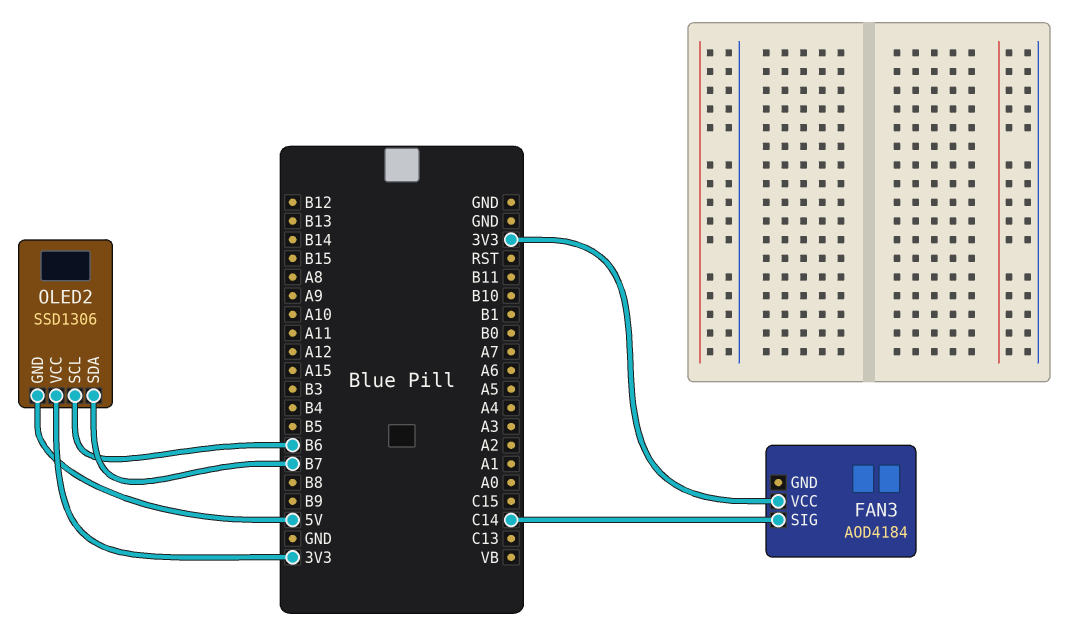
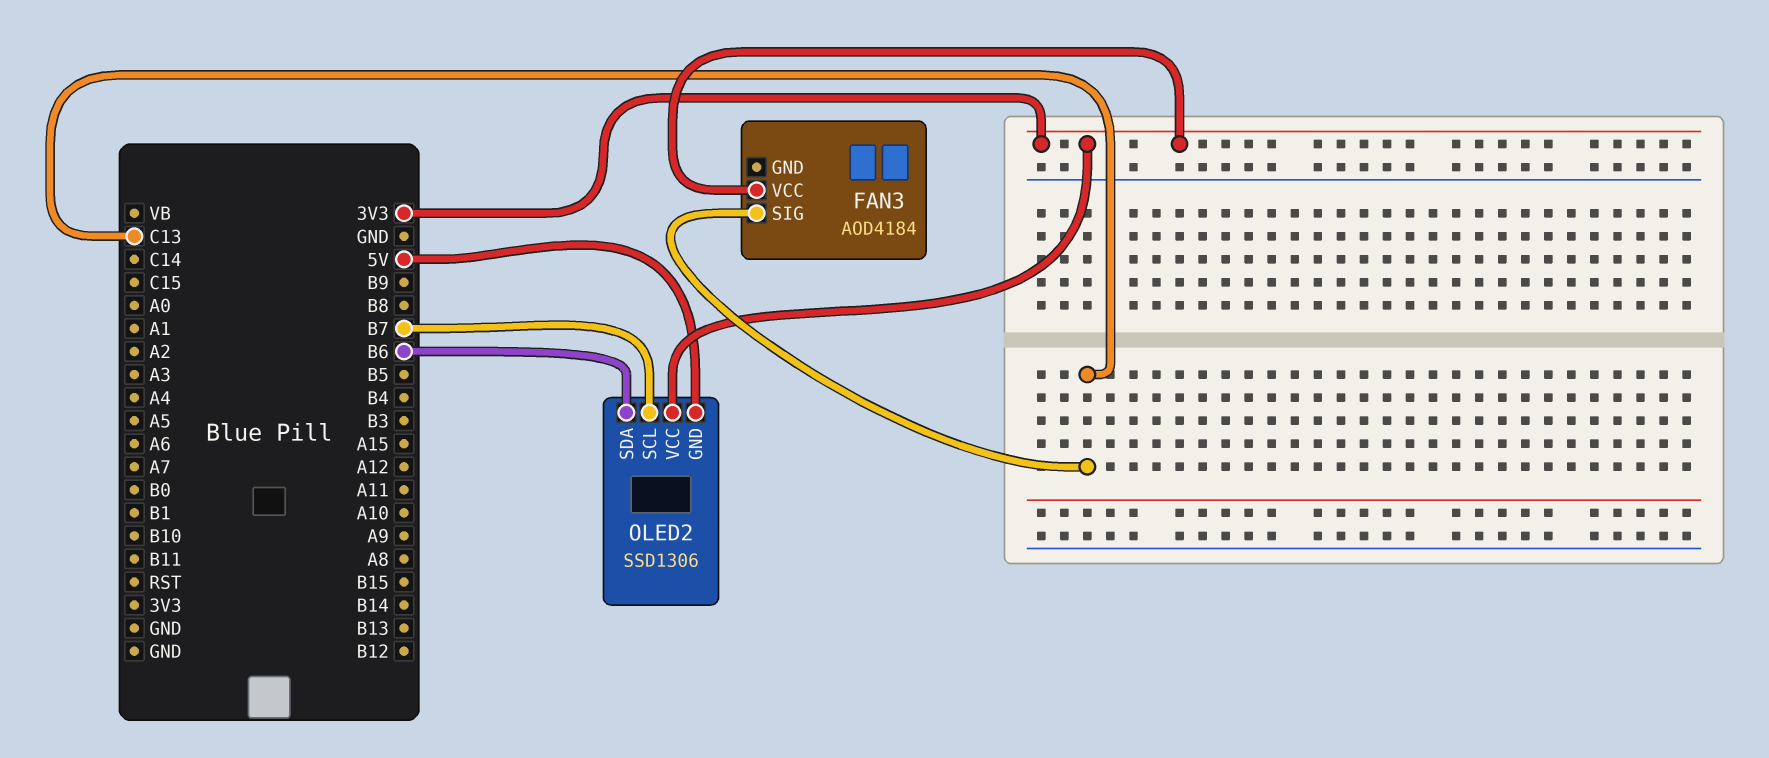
FAN3 pin SIG: C14 -> C13
OLED2 pin SCL: B6 -> B7
OLED2 pin SDA: B7 -> B6

